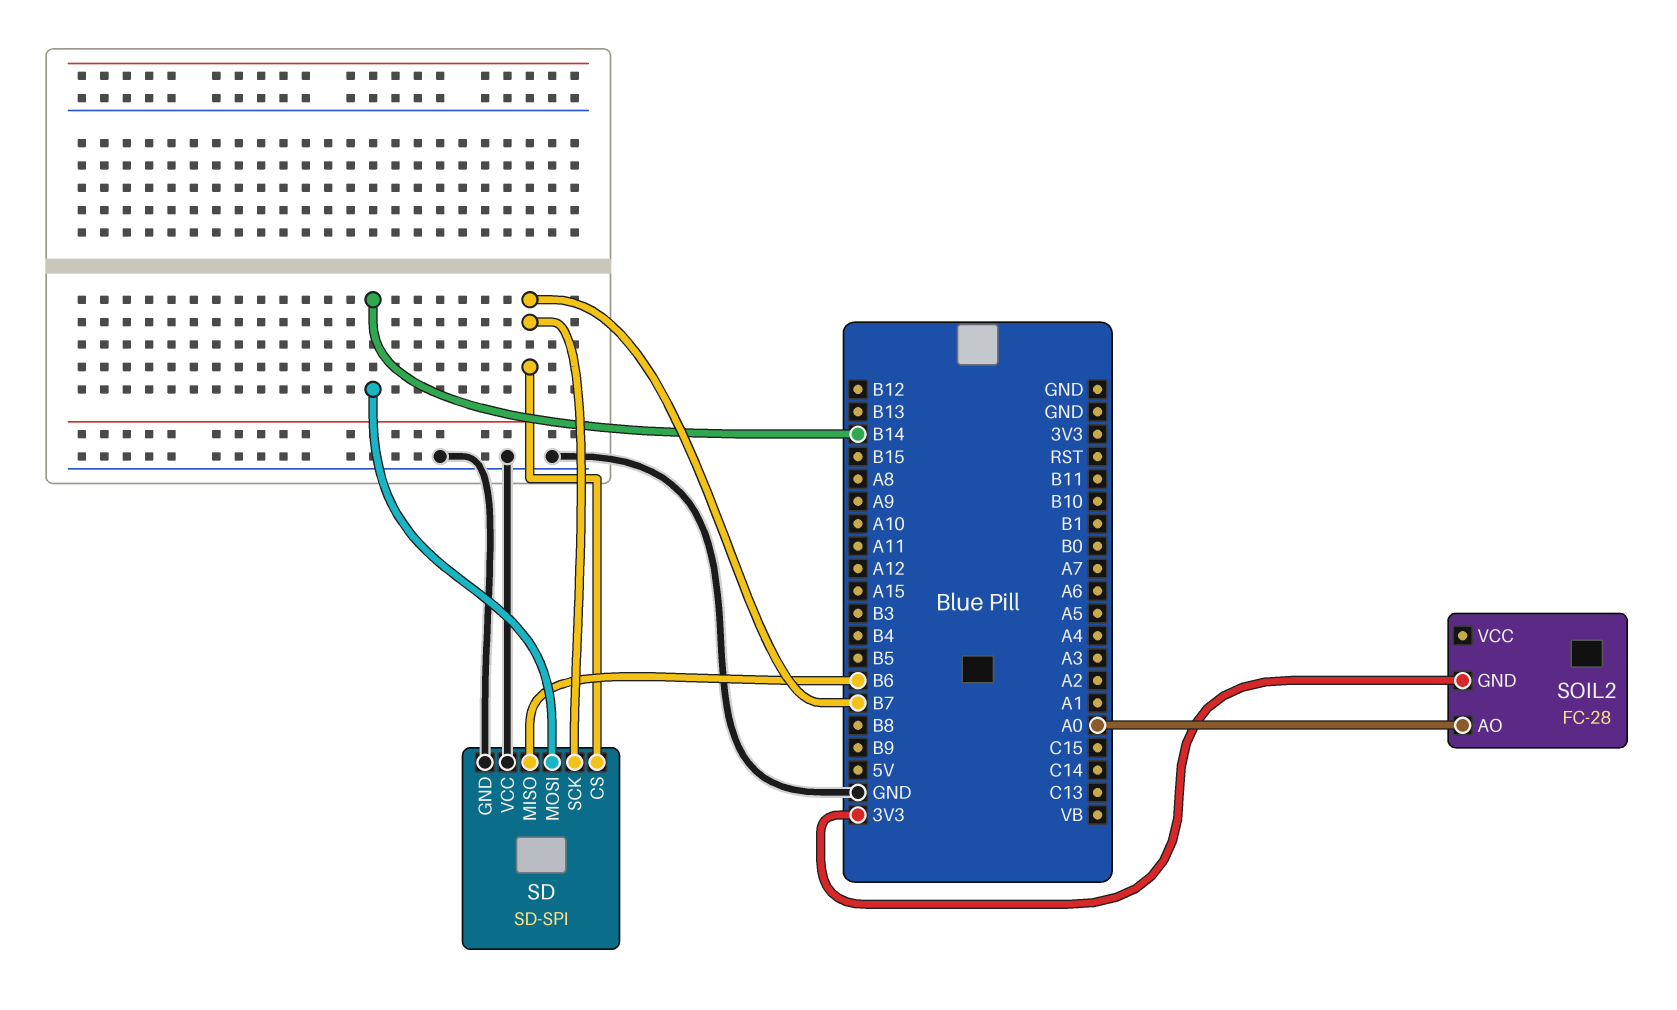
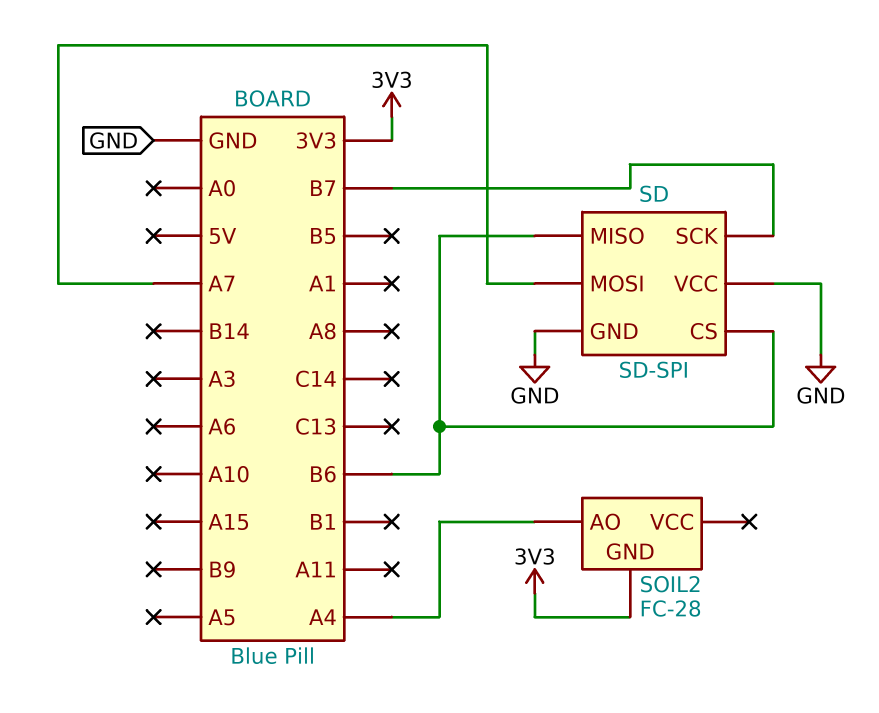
SD pin CS: B7 -> B6
SD pin MOSI: B14 -> A7
SOIL2 pin AO: A0 -> A4

